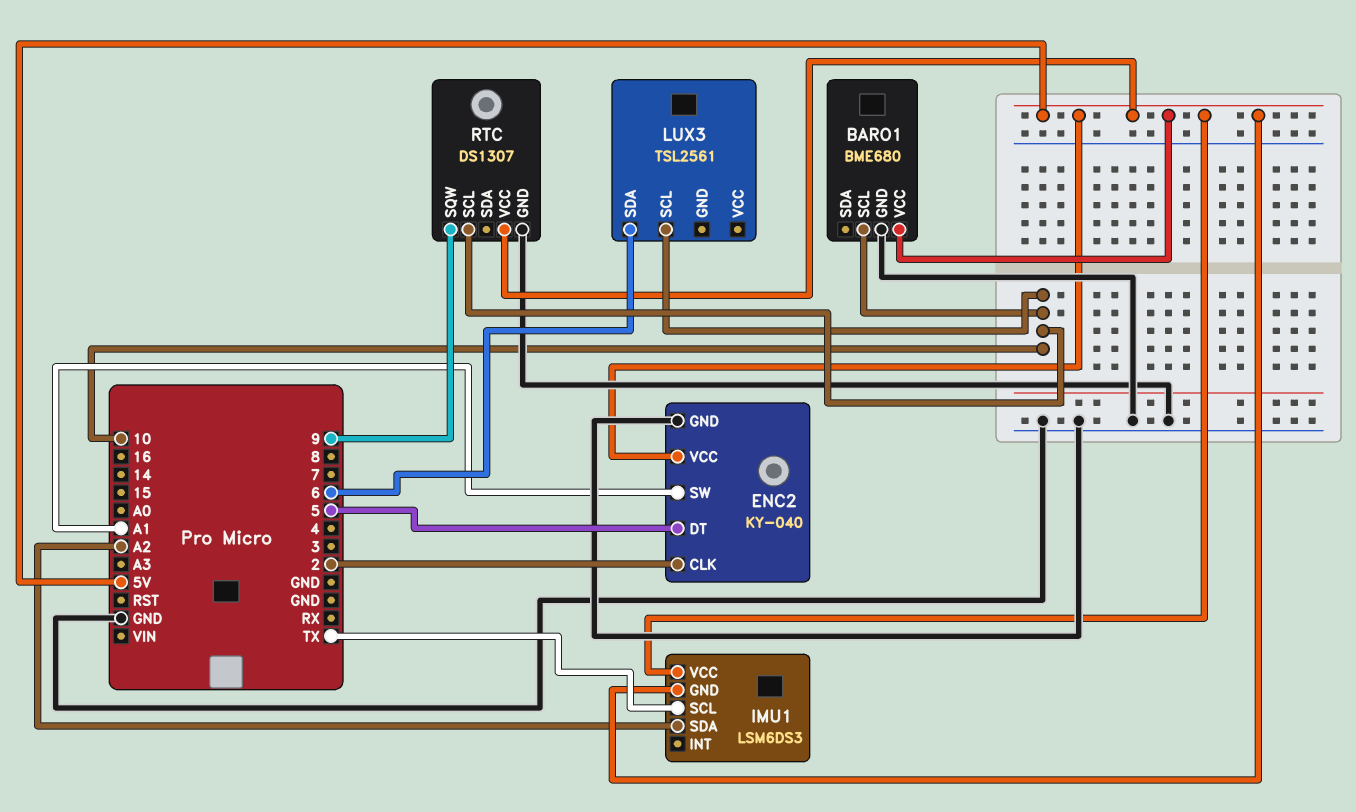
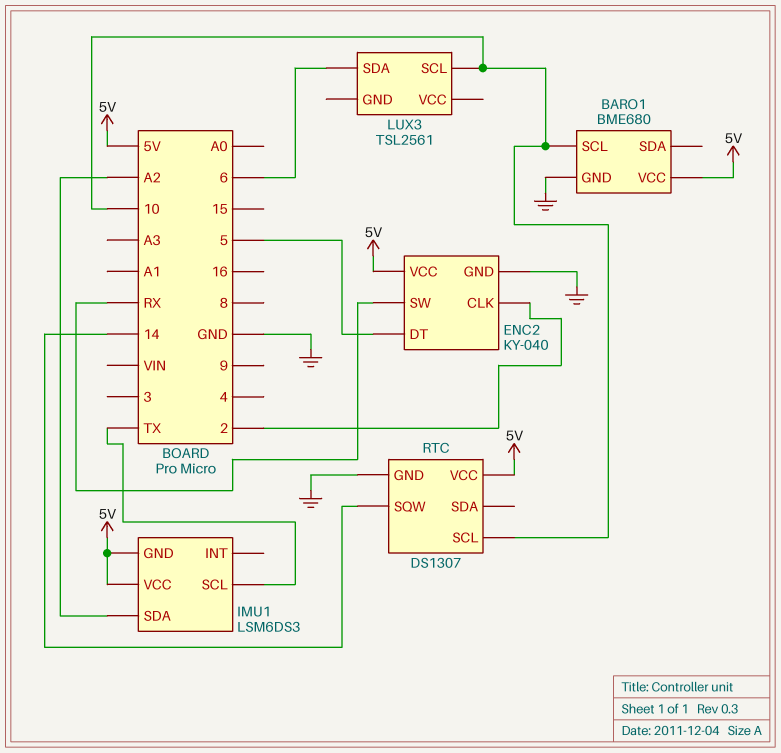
ENC2 pin SW: A1 -> RX
RTC pin SQW: 9 -> 14

